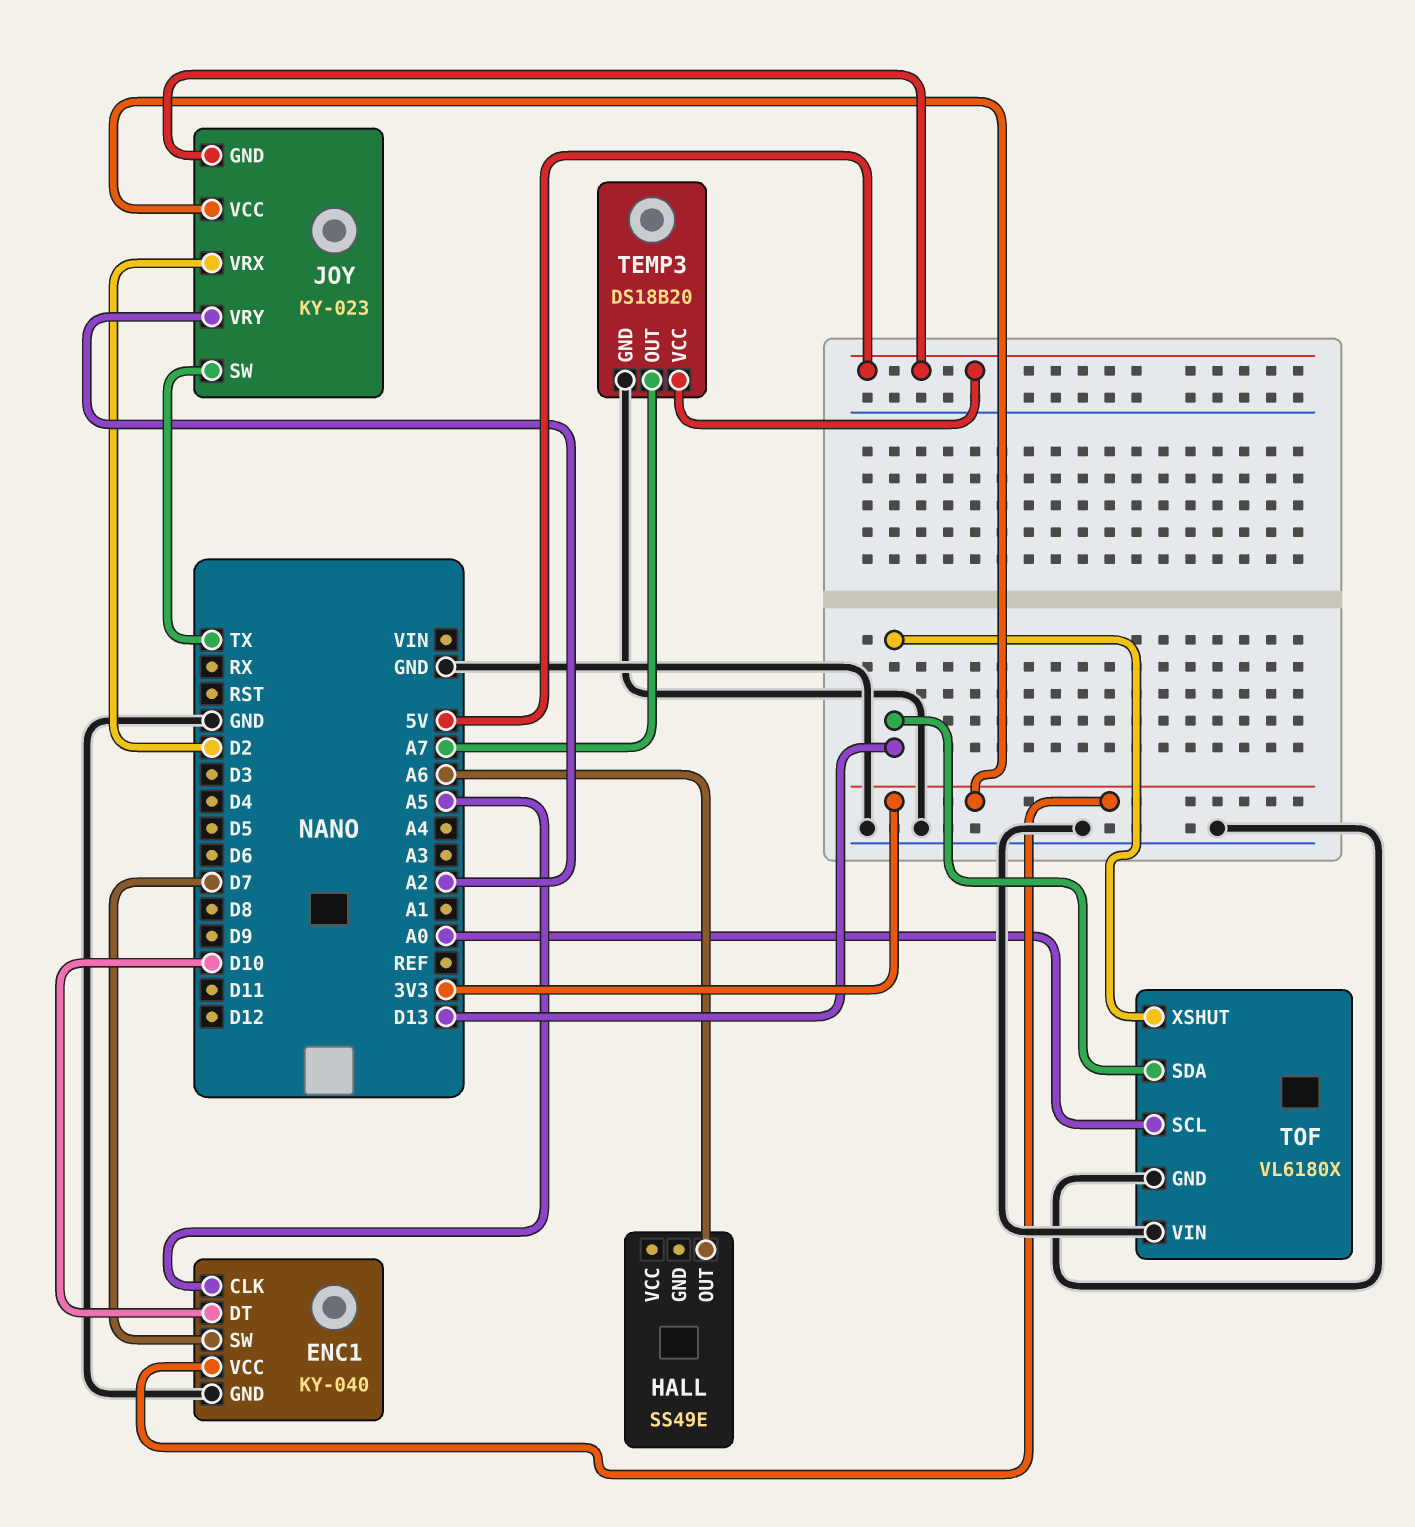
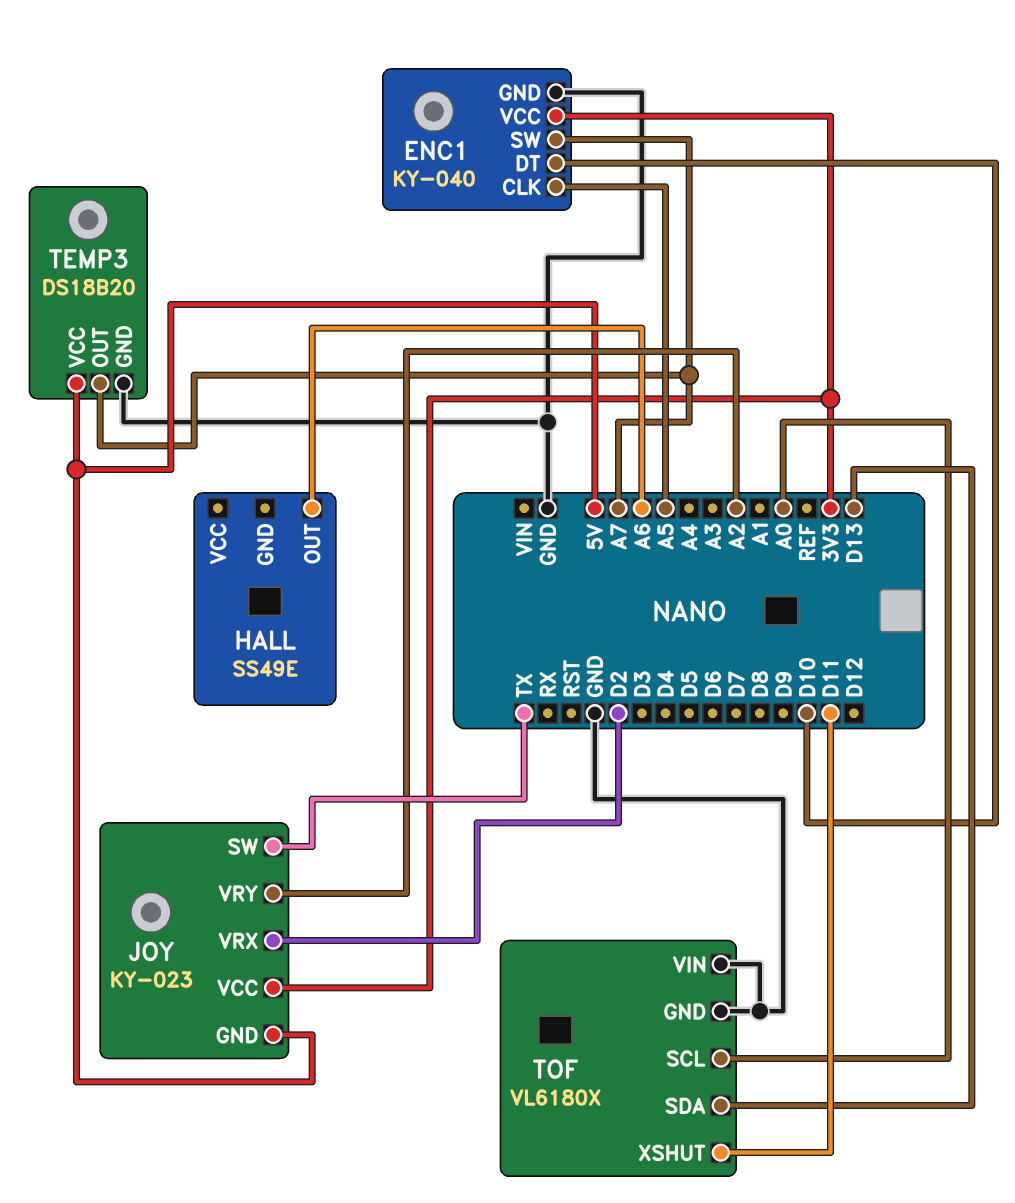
ENC1 pin SW: D7 -> A7
TOF pin XSHUT: D13 -> D11

